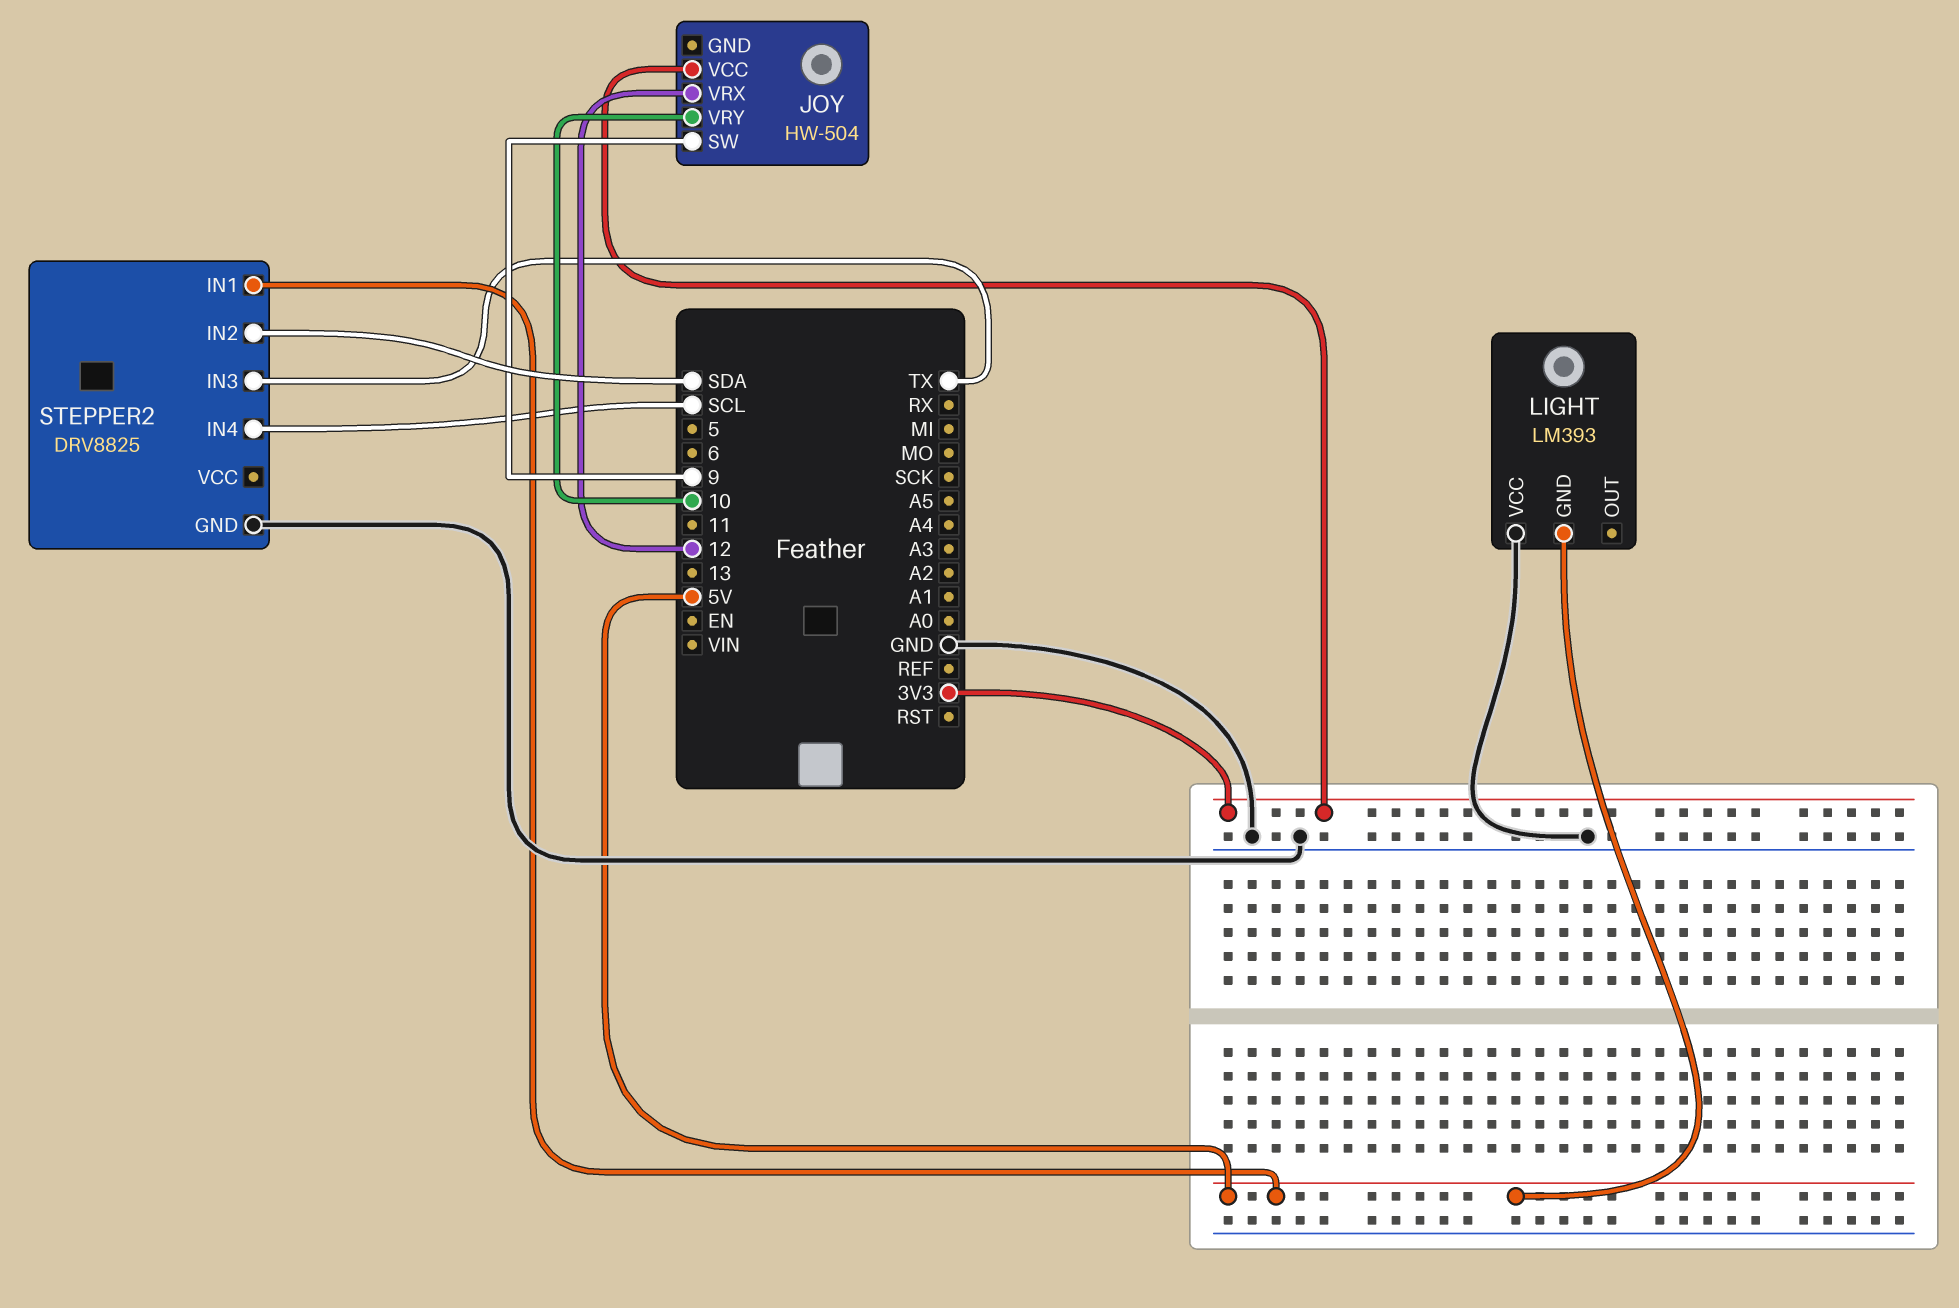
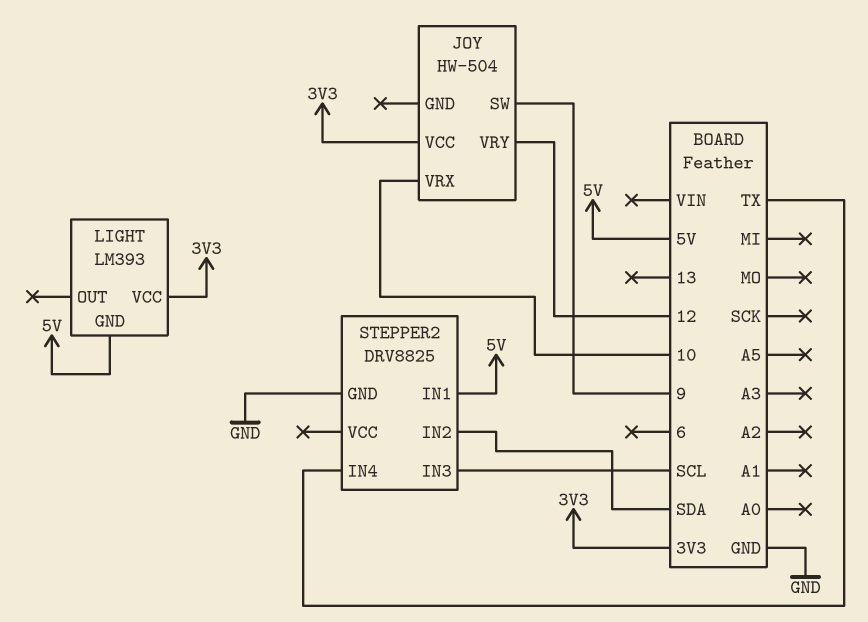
JOY pin VRX: 12 -> 10
JOY pin VRY: 10 -> 12
LIGHT pin VCC: GND -> 3V3
STEPPER2 pin IN3: TX -> SCL
STEPPER2 pin IN4: SCL -> TX

